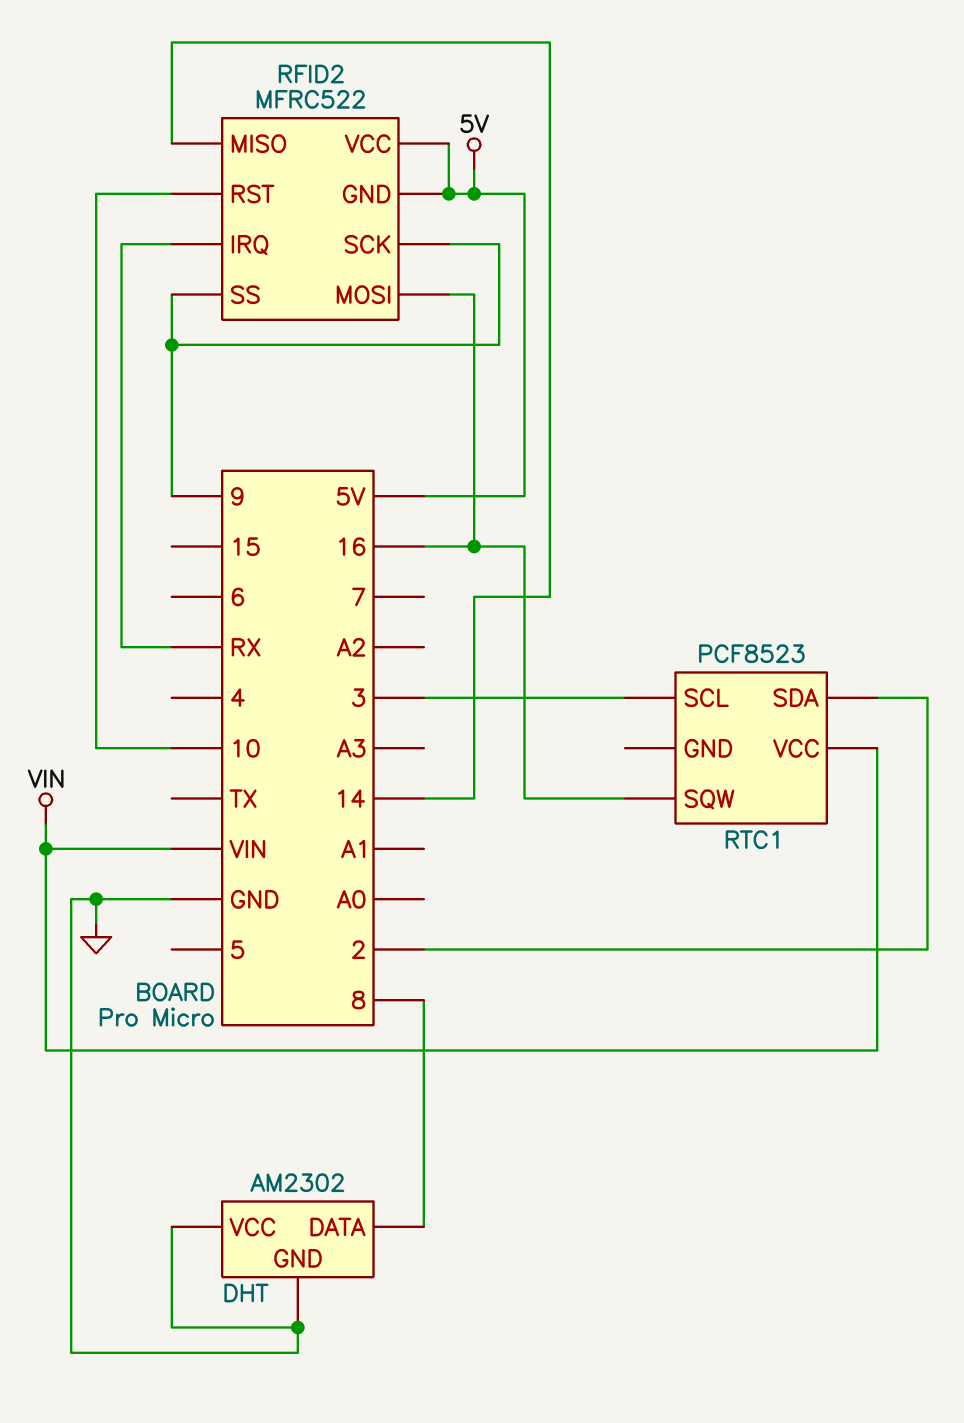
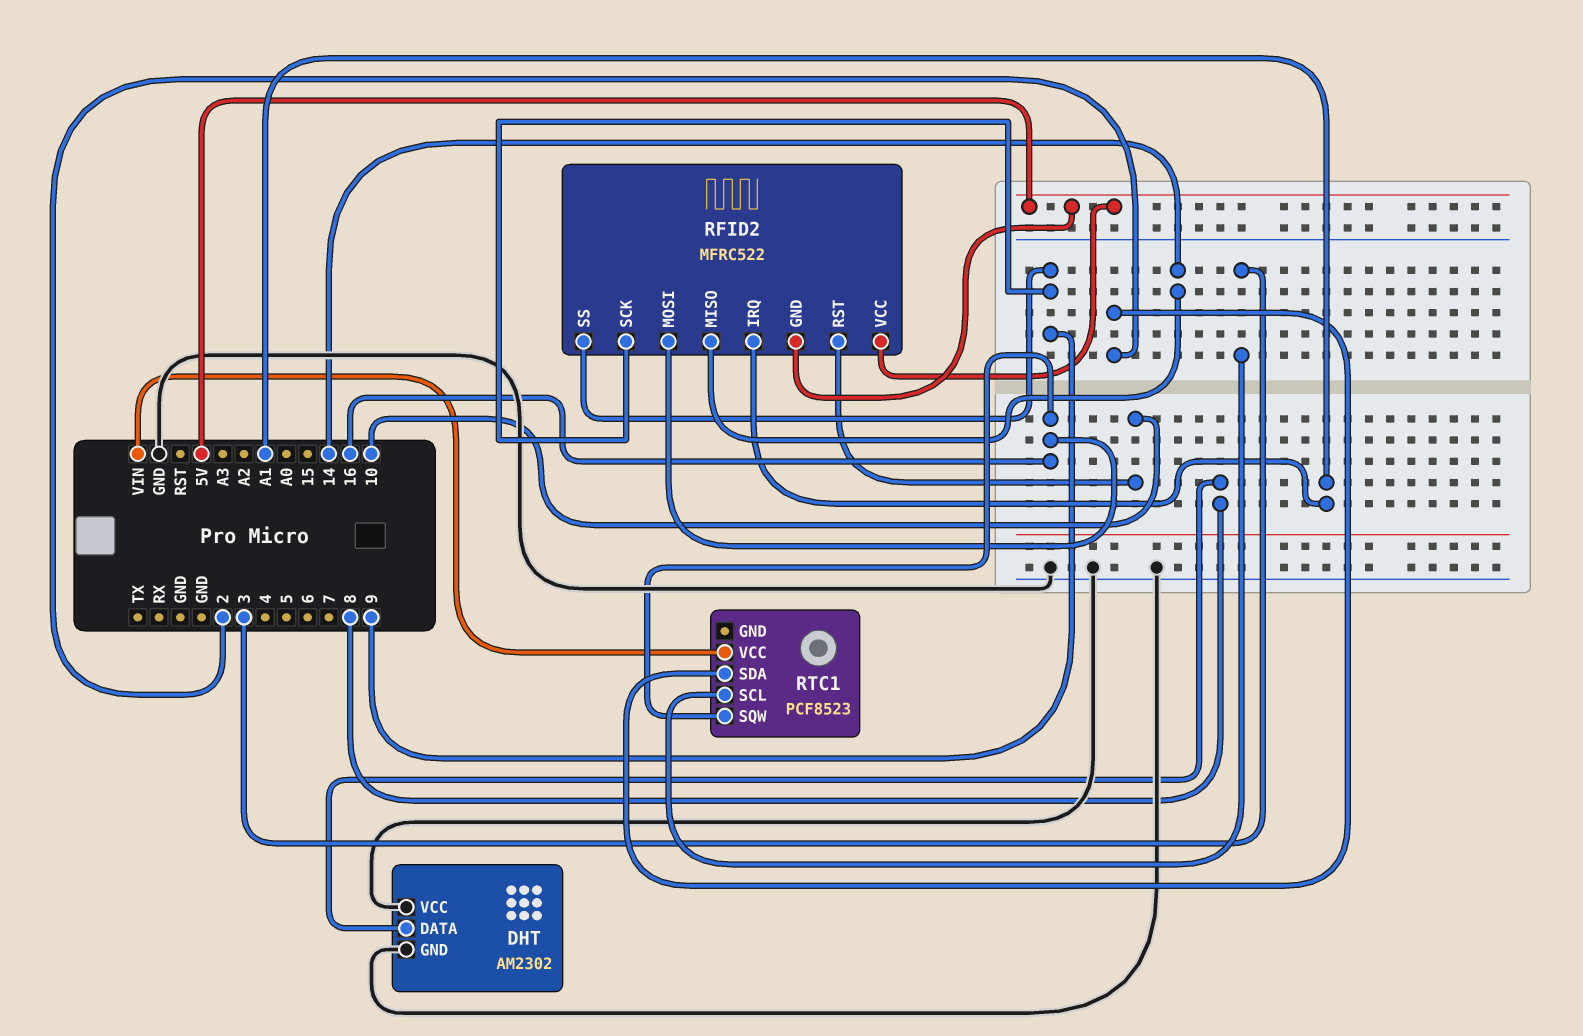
RFID2 pin IRQ: RX -> A1

